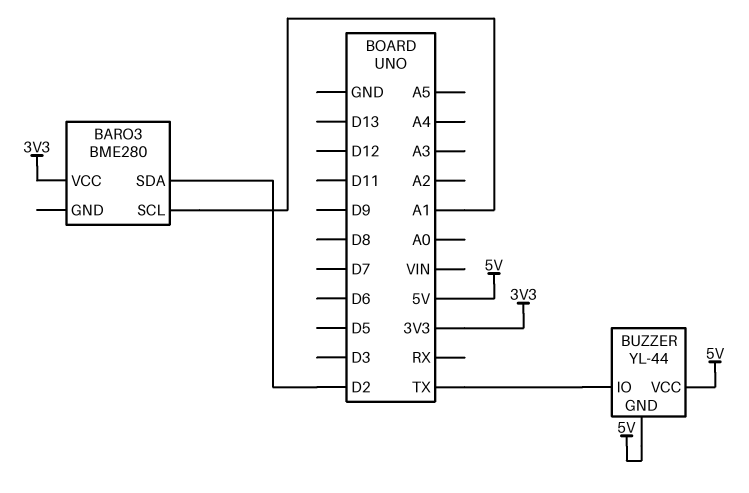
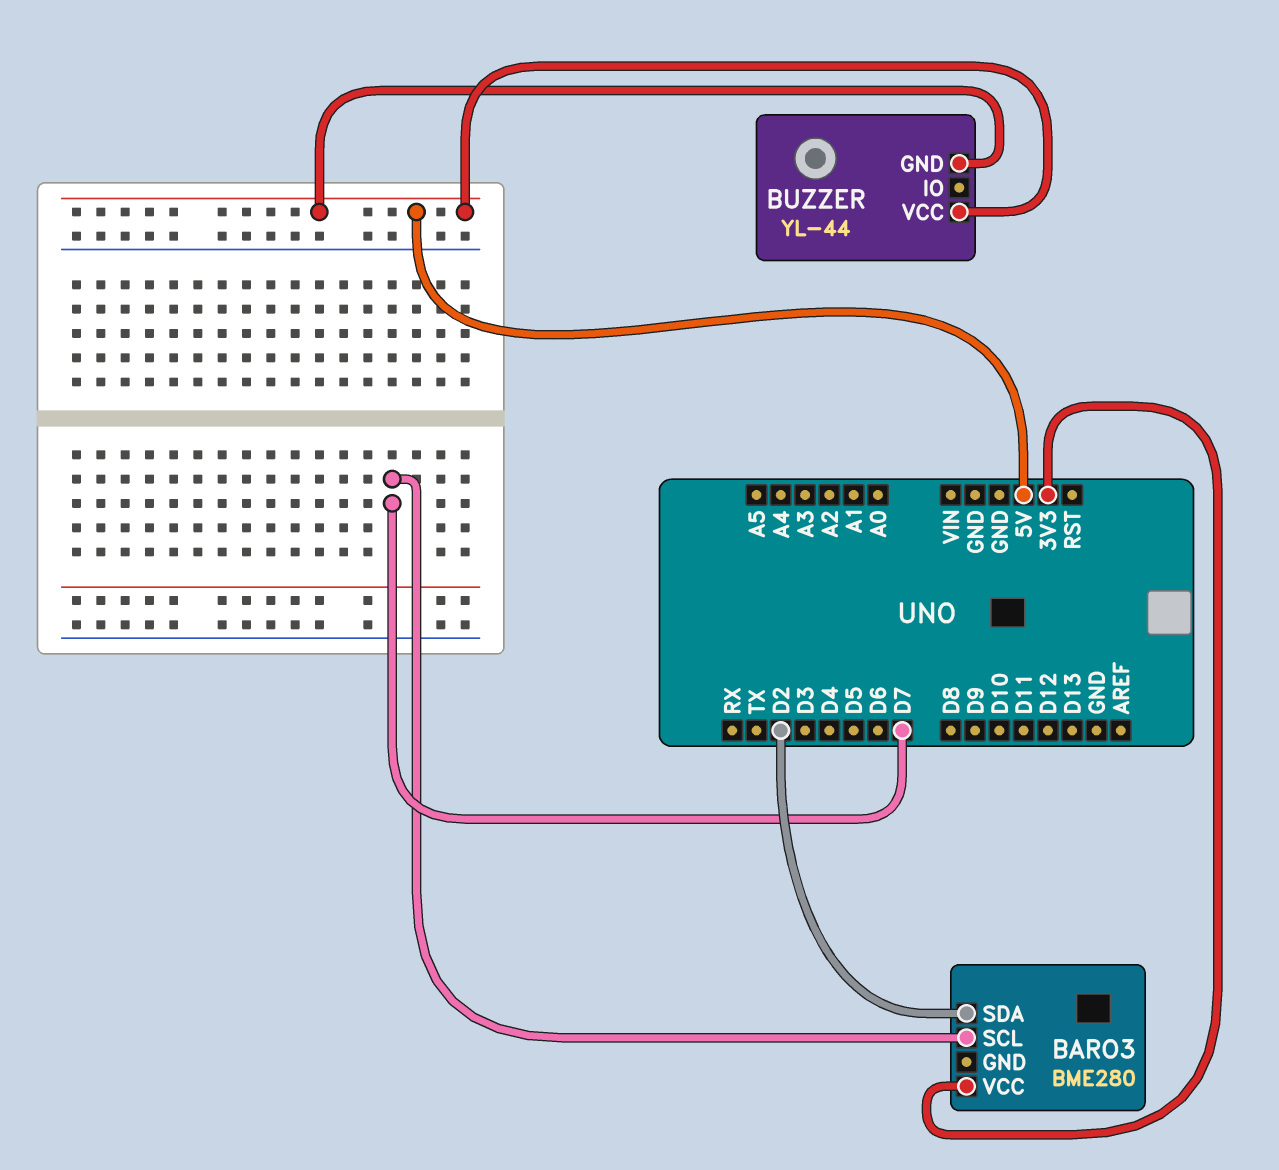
BARO3 pin SCL: A1 -> D7
BUZZER pin IO: TX -> none

